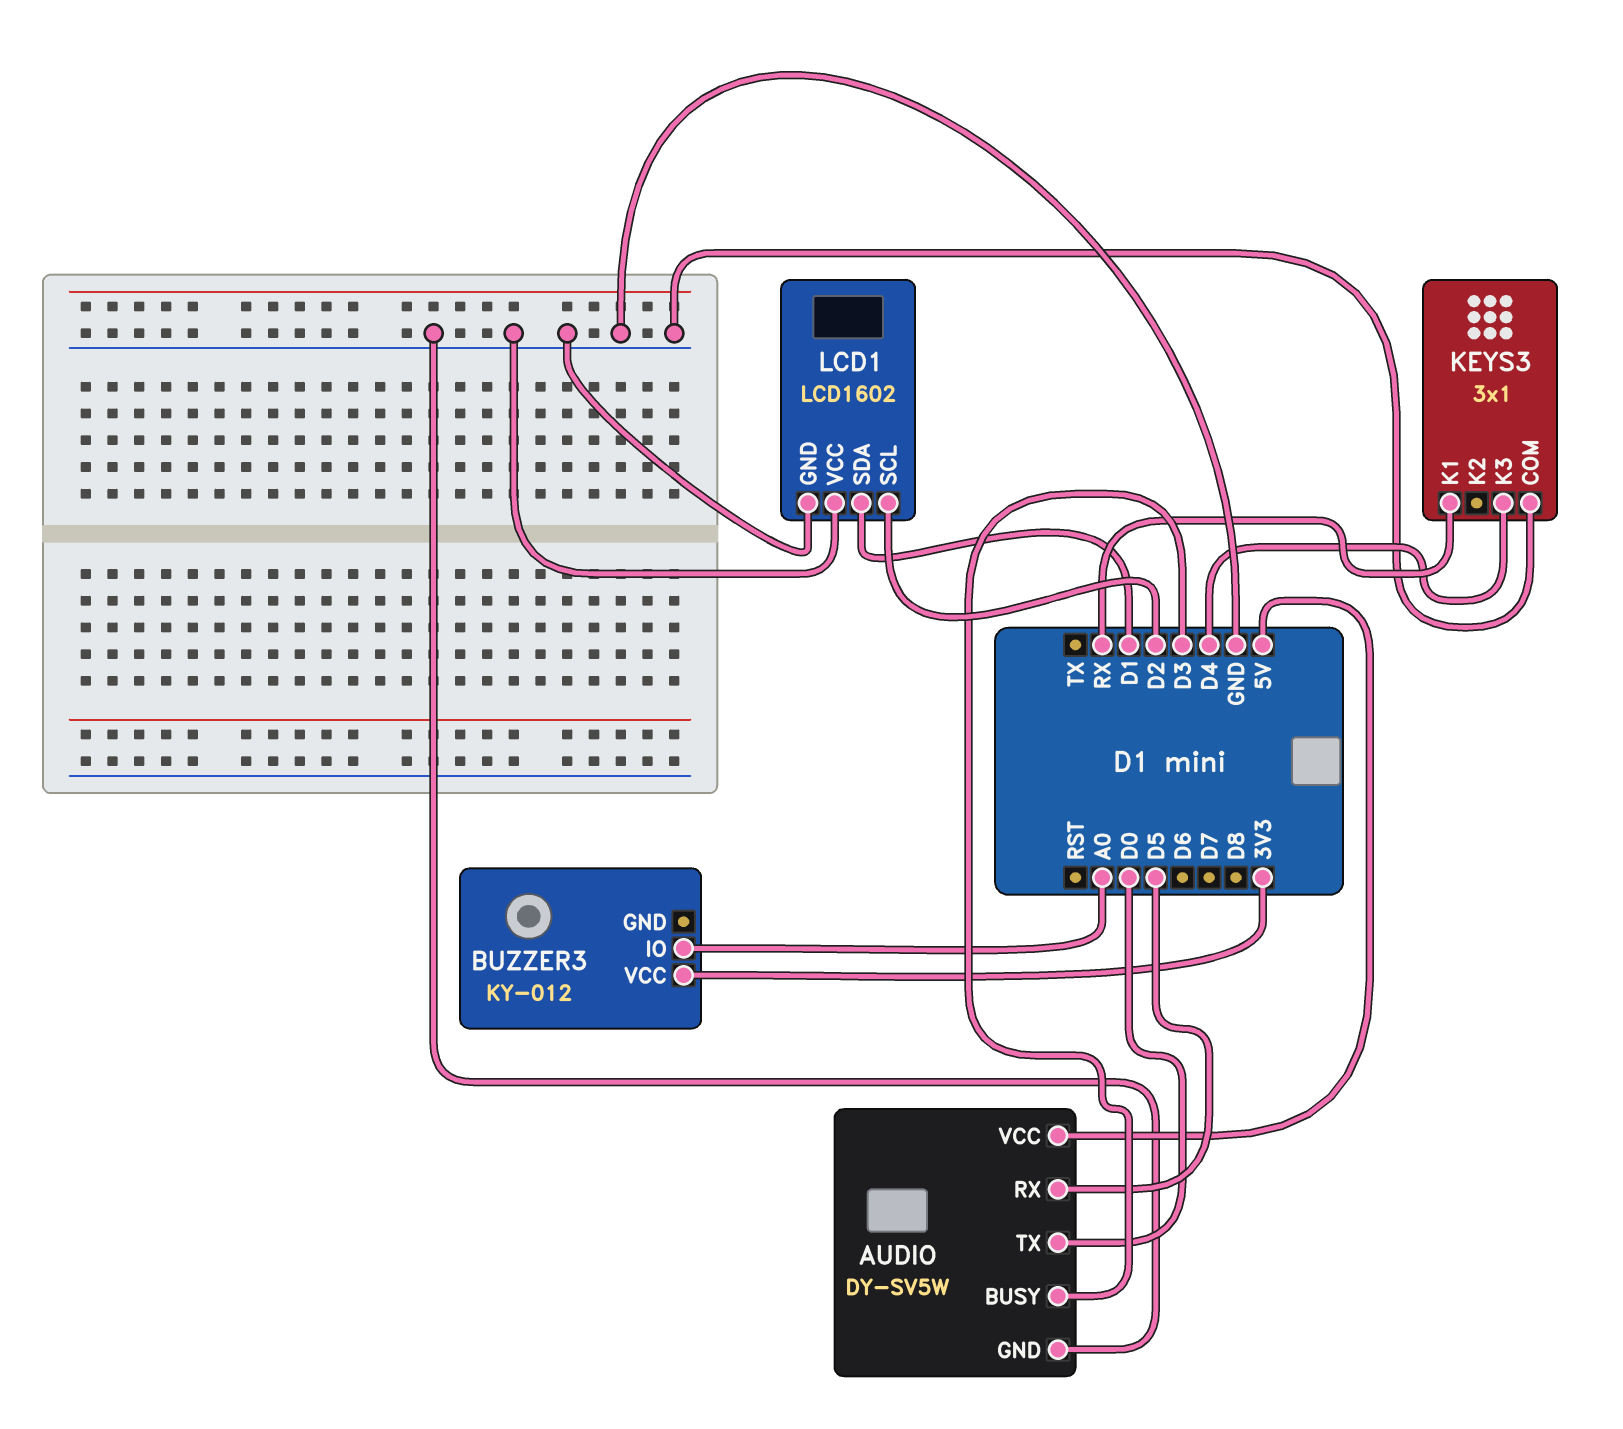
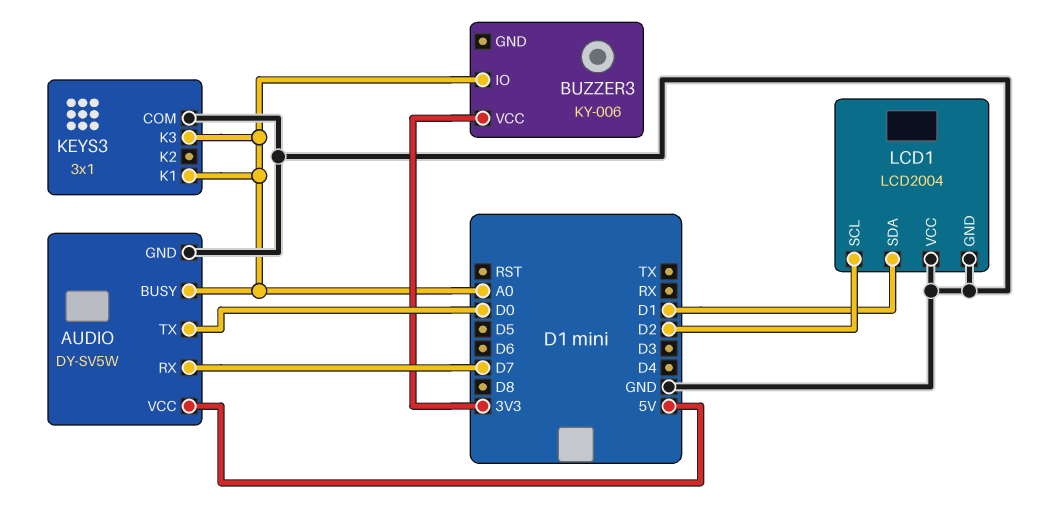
AUDIO pin BUSY: D3 -> A0
AUDIO pin RX: D5 -> D7
BUZZER3: KY-012 -> KY-006
KEYS3 pin K1: RX -> A0
KEYS3 pin K3: D4 -> A0
LCD1: LCD1602 -> LCD2004

